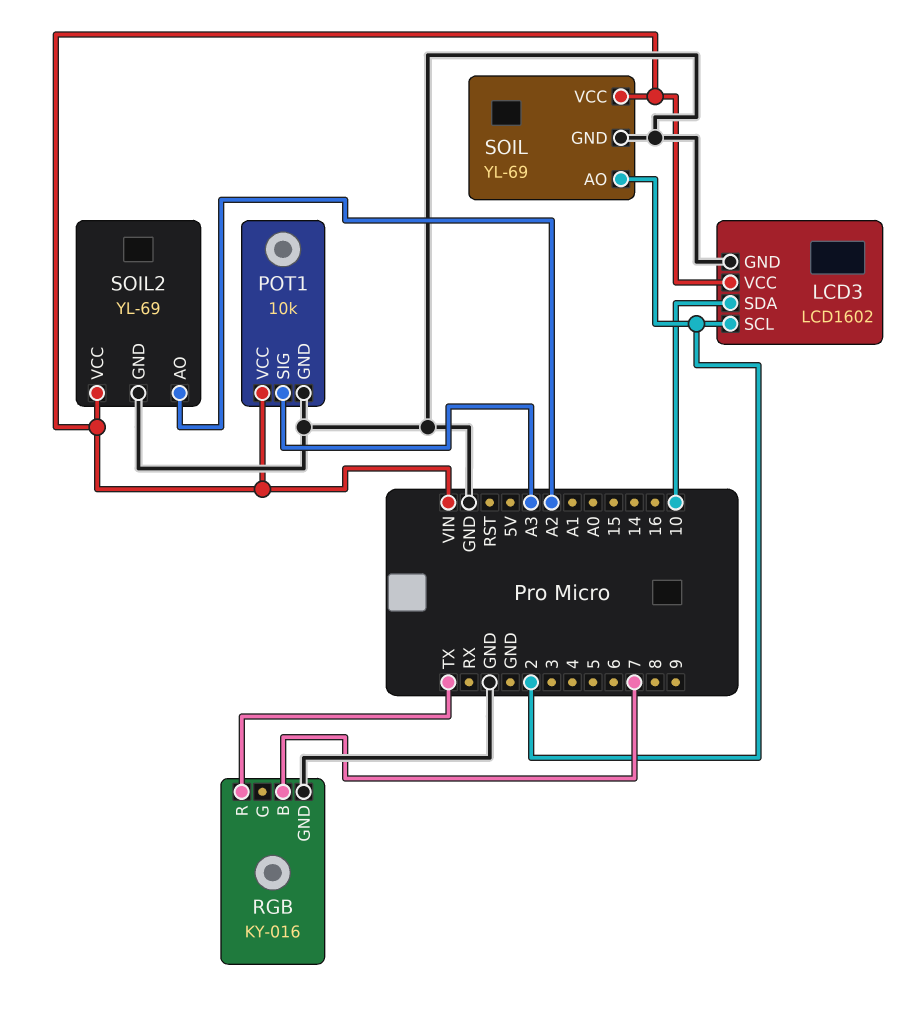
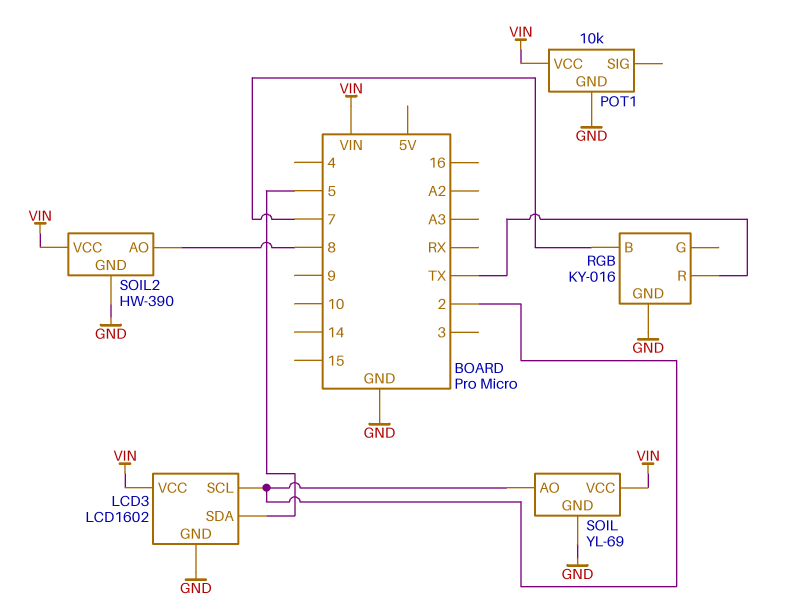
LCD3 pin SDA: 10 -> 5
POT1 pin SIG: A3 -> none
SOIL2: YL-69 -> HW-390
SOIL2 pin AO: A2 -> 8

